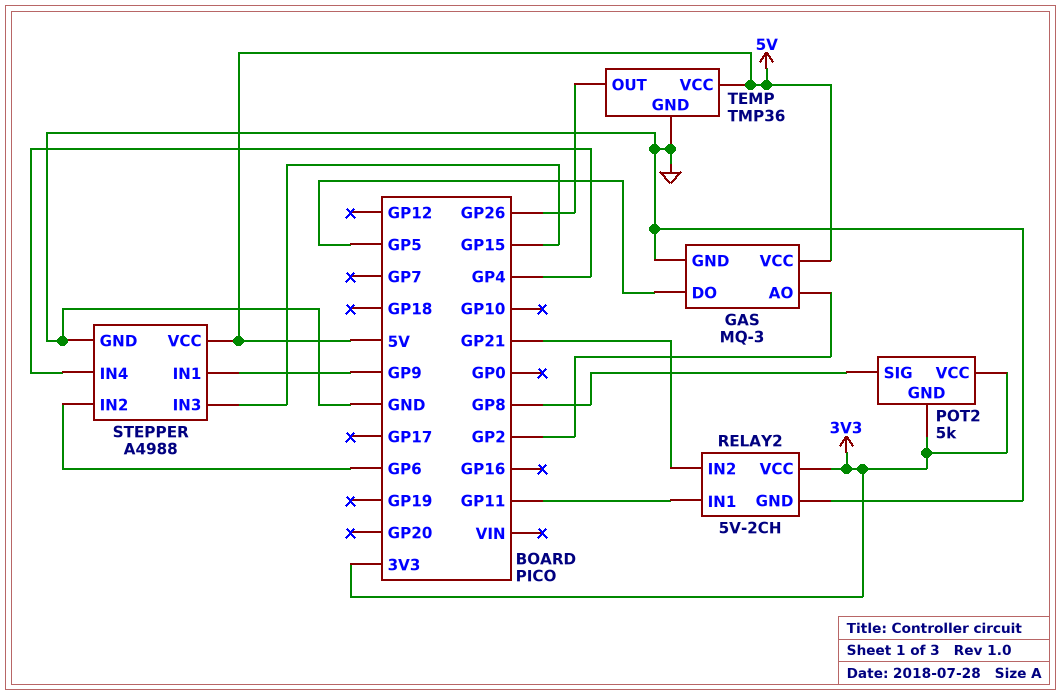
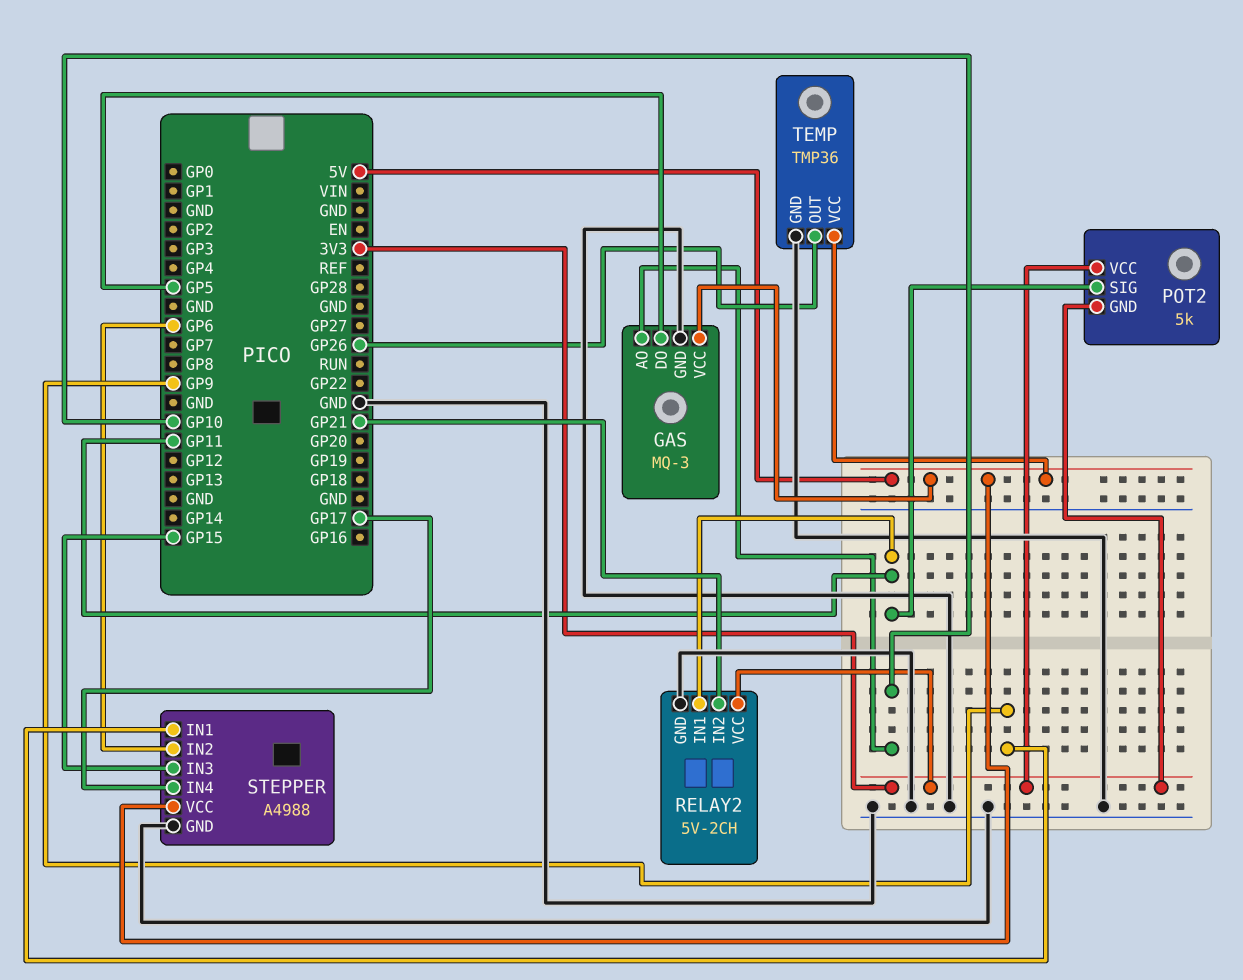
GAS pin AO: GP2 -> GP10
POT2 pin SIG: GP8 -> GP11
STEPPER pin IN4: GP4 -> GP17

